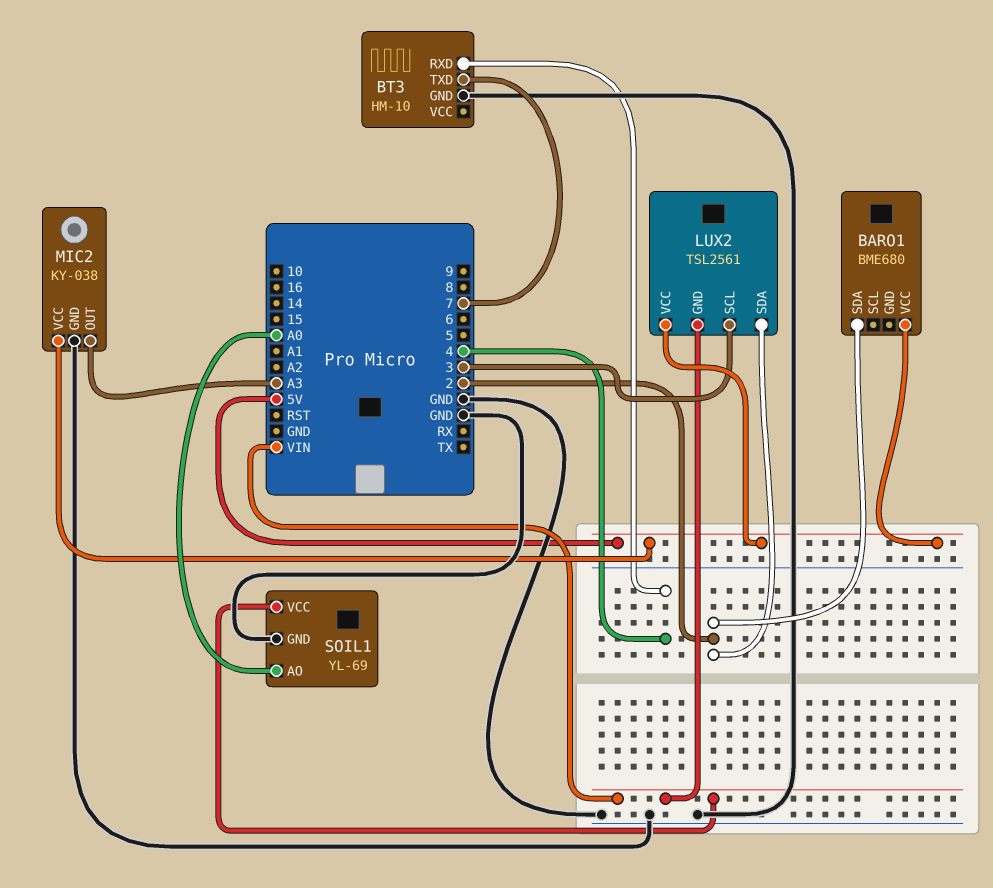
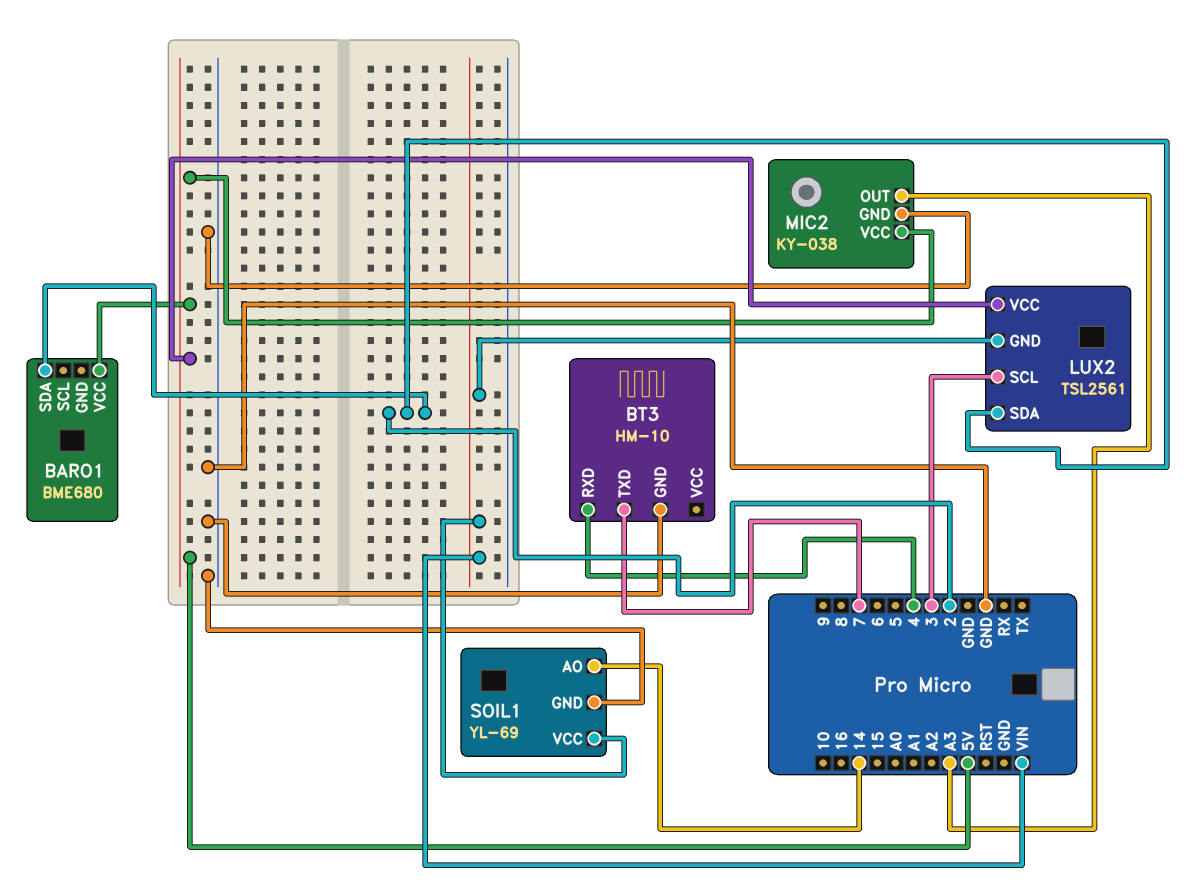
SOIL1 pin AO: A0 -> 14

